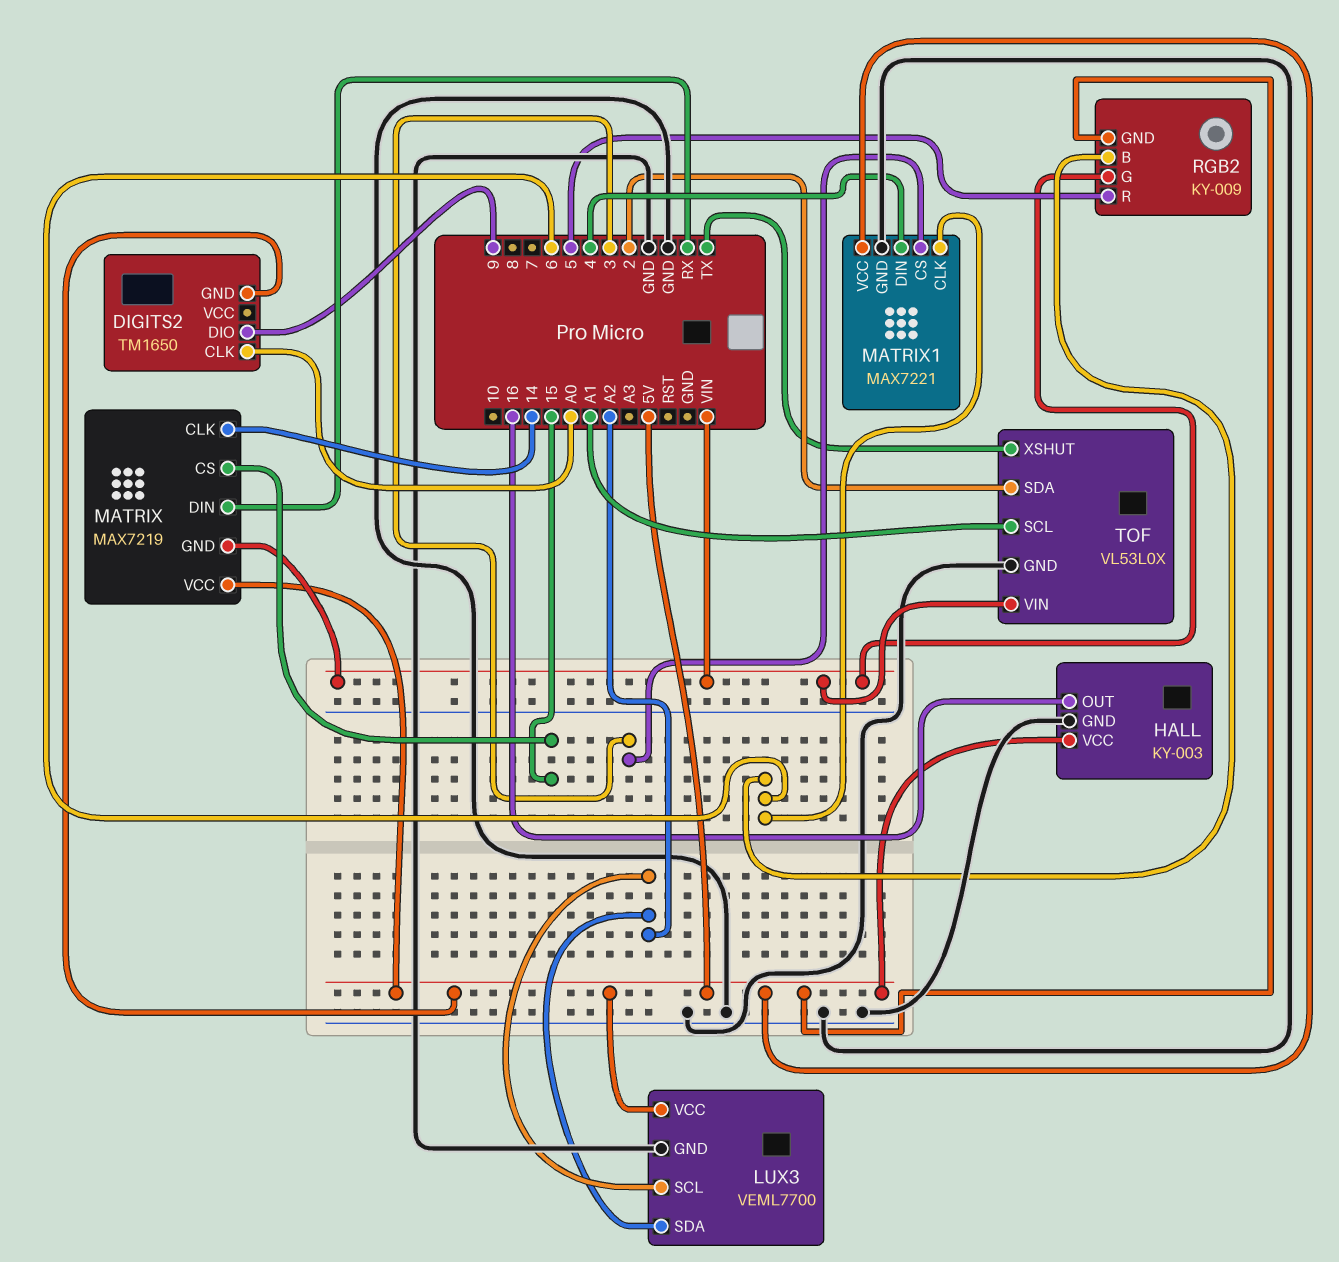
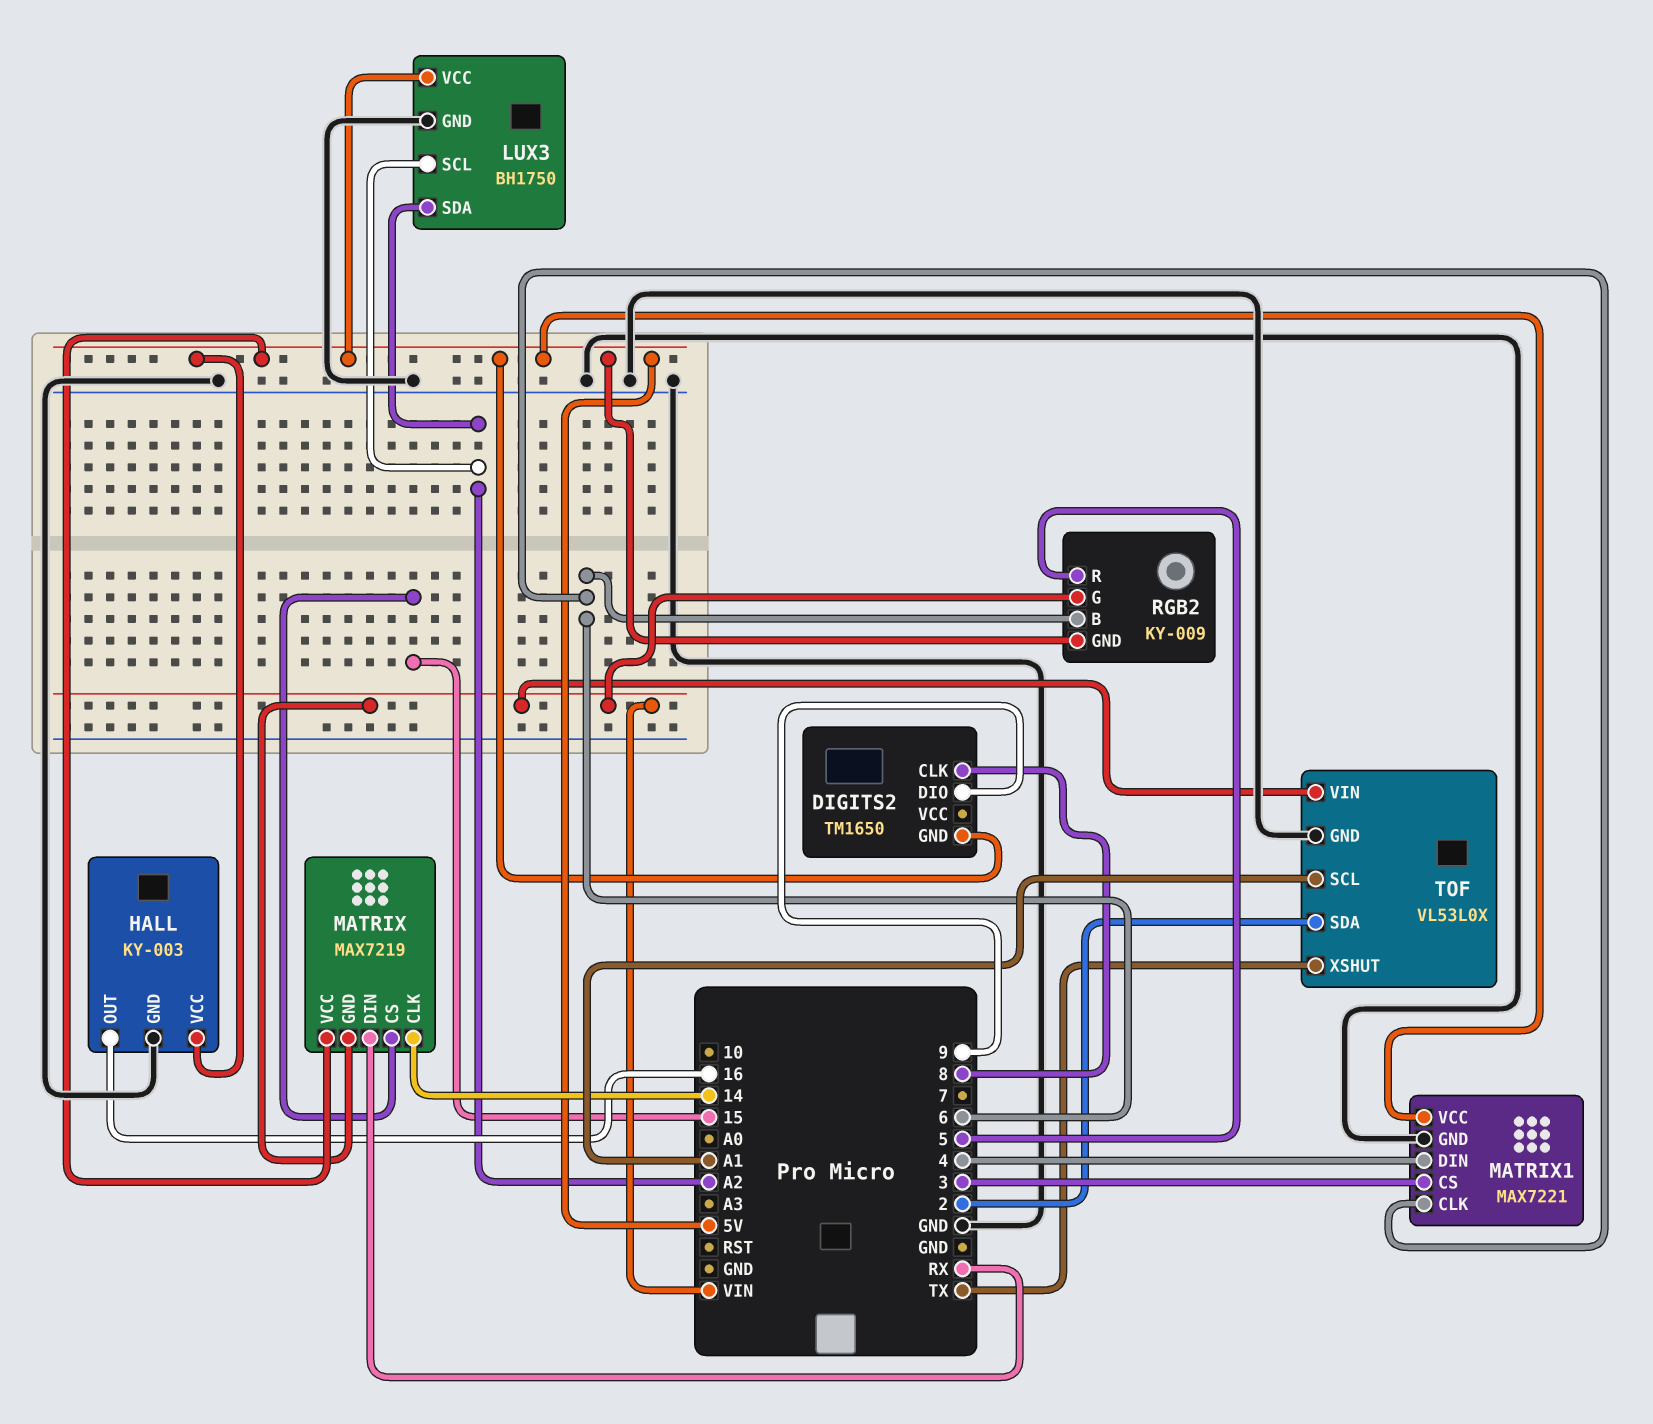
DIGITS2 pin CLK: A0 -> 8
LUX3: VEML7700 -> BH1750

